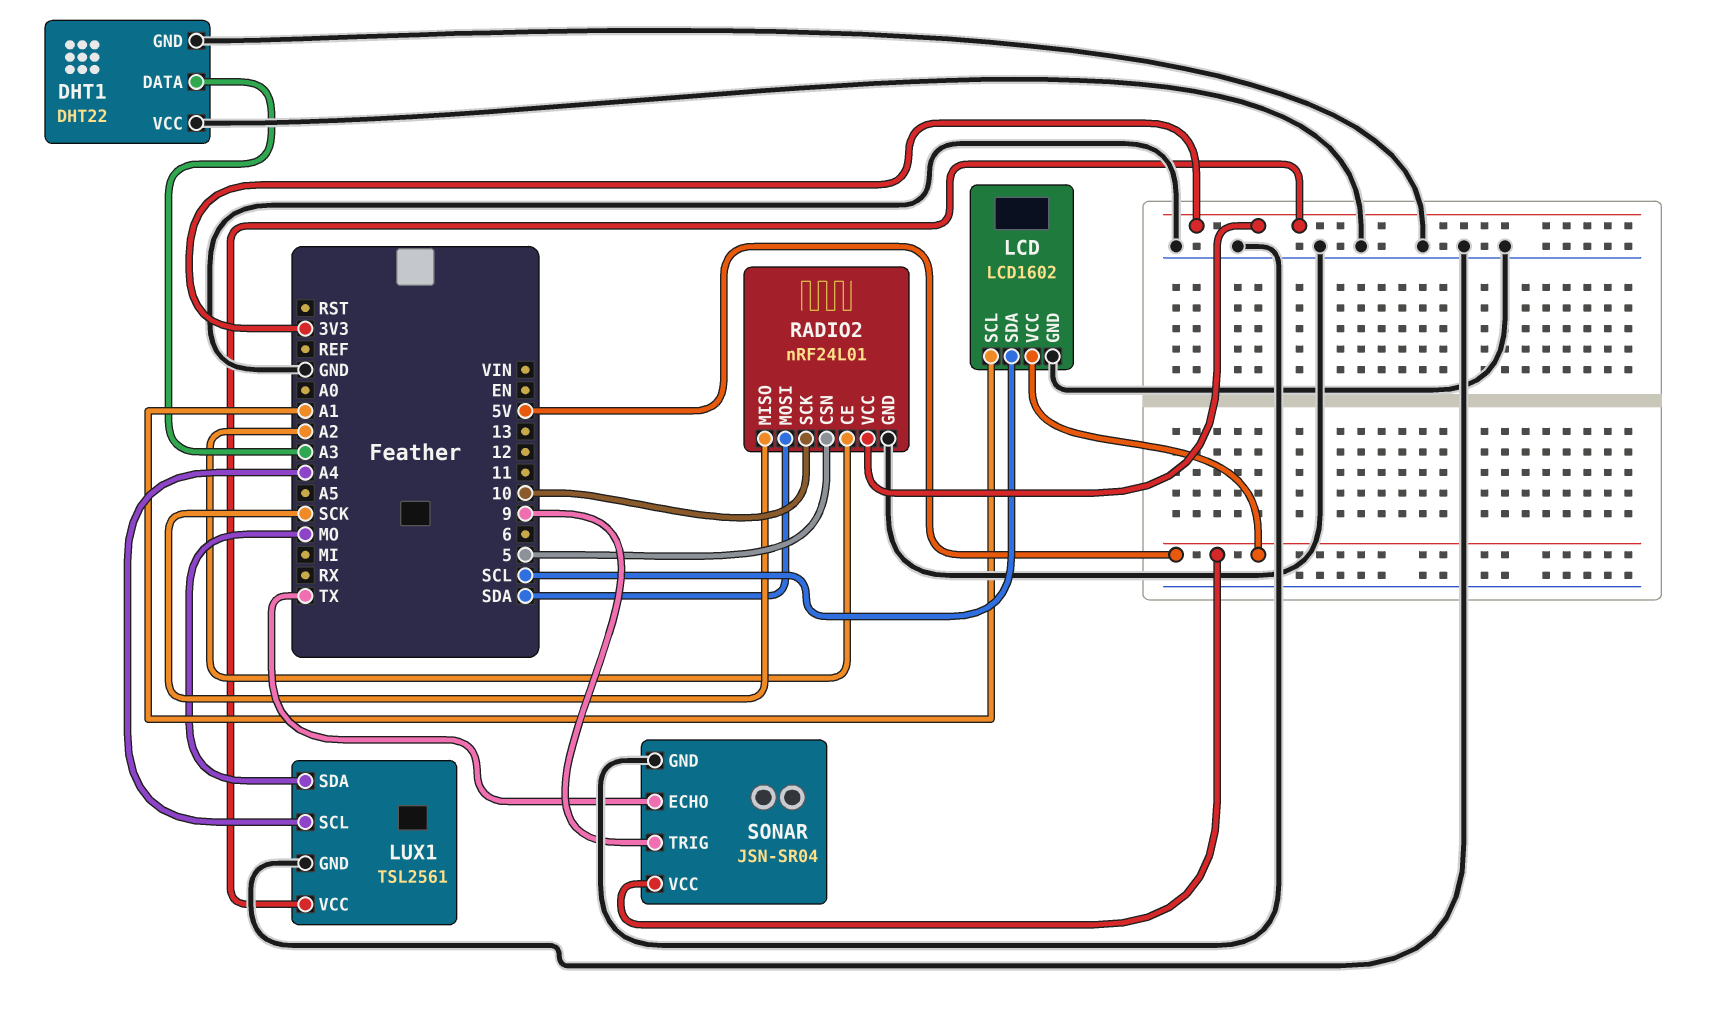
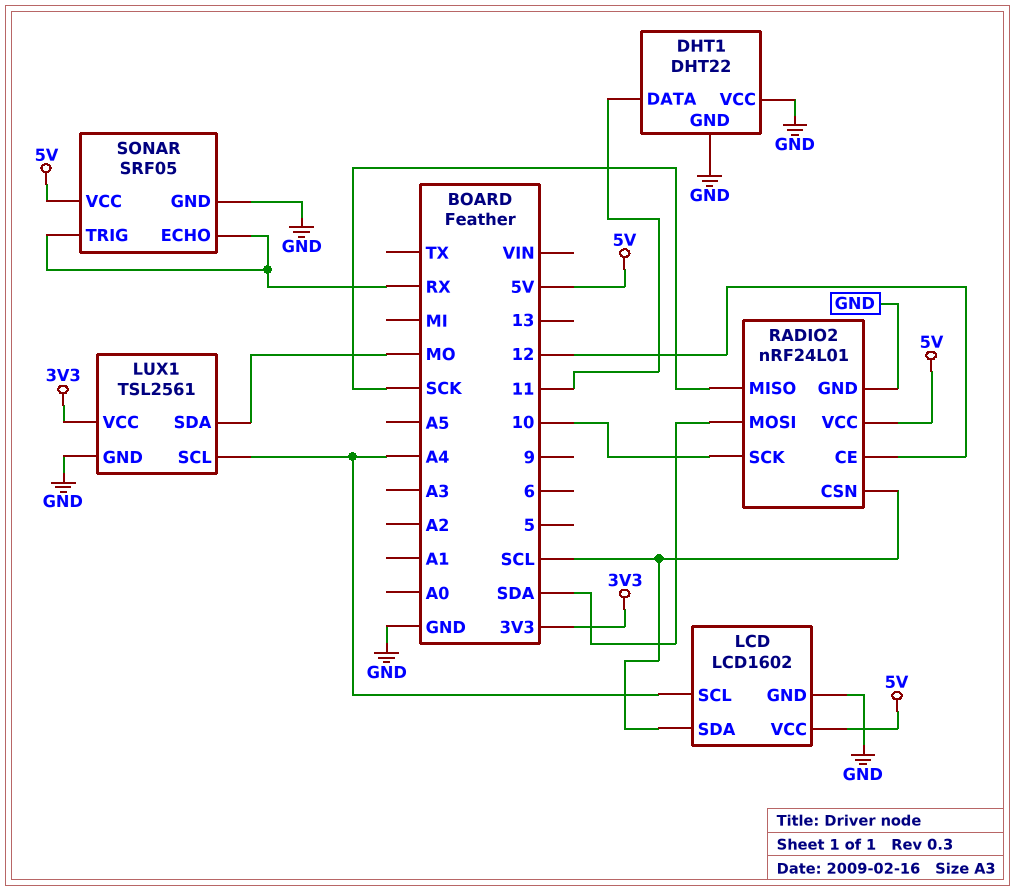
DHT1 pin DATA: A3 -> 11
LCD pin SCL: A1 -> A4
RADIO2 pin CE: A2 -> 12
RADIO2 pin CSN: 5 -> SCL
RADIO2 pin VCC: 3V3 -> 5V
SONAR: JSN-SR04 -> SRF05
SONAR pin ECHO: TX -> RX
SONAR pin TRIG: 9 -> RX

